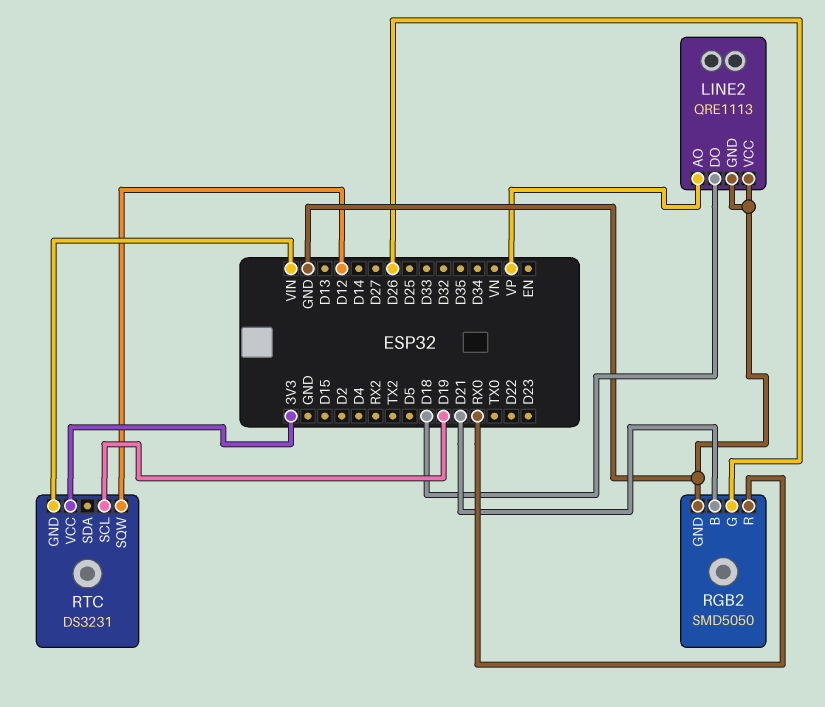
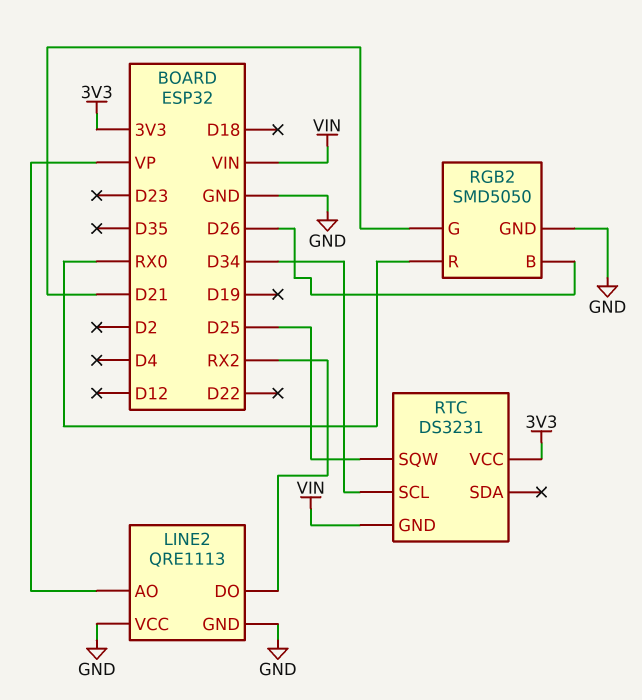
LINE2 pin DO: D18 -> RX2
RGB2 pin B: D21 -> D26
RGB2 pin G: D26 -> D21
RTC pin SCL: D19 -> D34
RTC pin SQW: D12 -> D25

